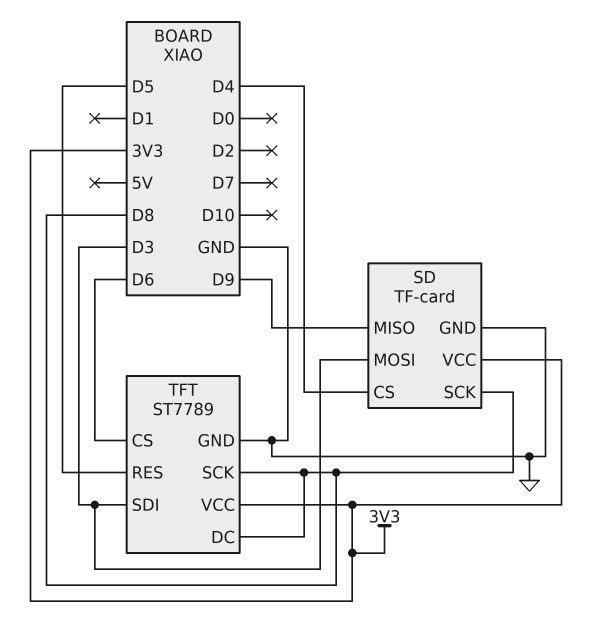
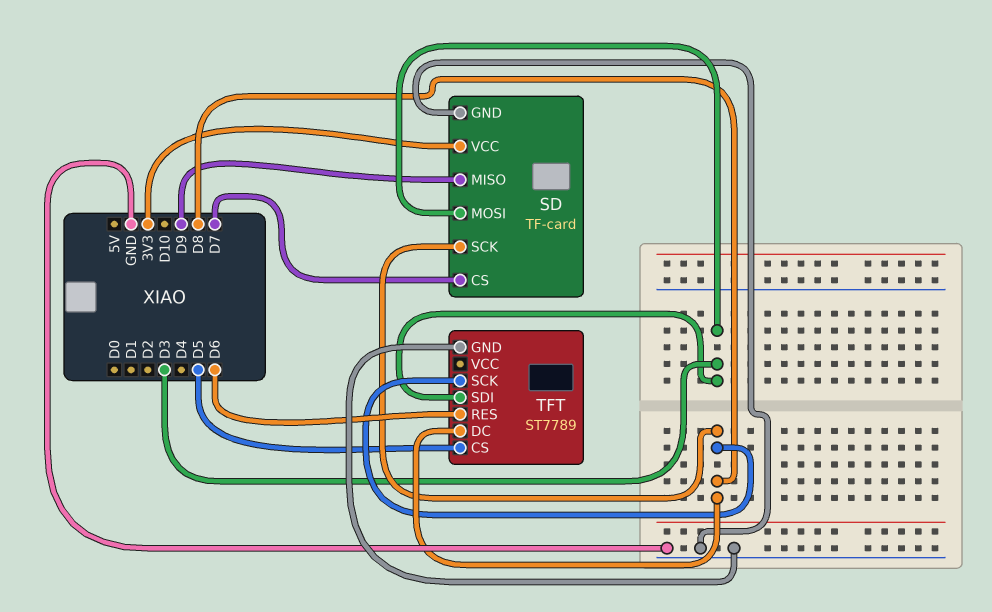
SD pin CS: D4 -> D7
TFT pin CS: D6 -> D5
TFT pin RES: D5 -> D6
TFT pin VCC: 3V3 -> none

